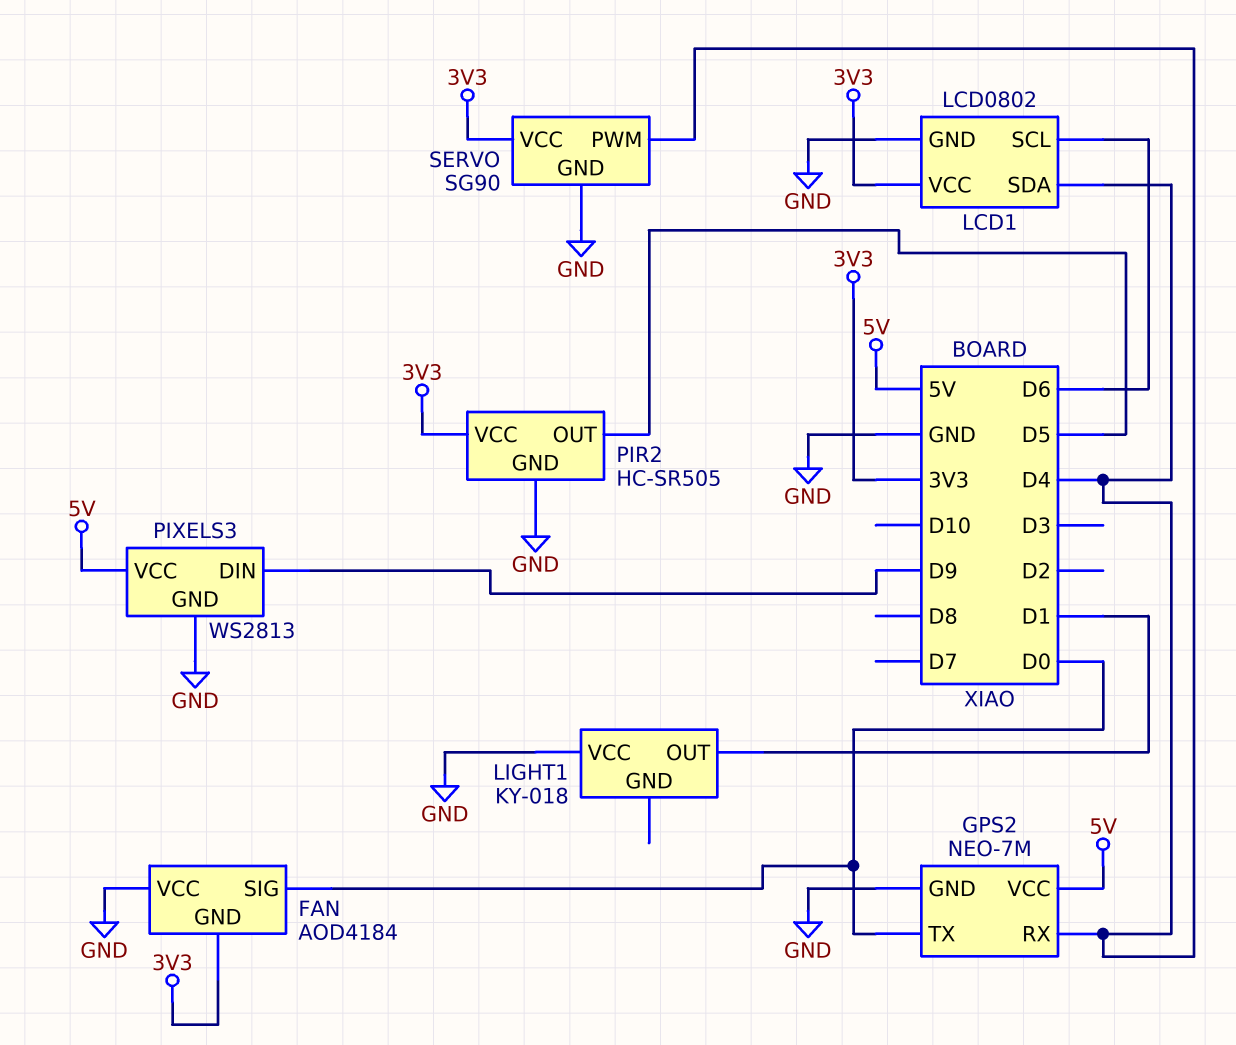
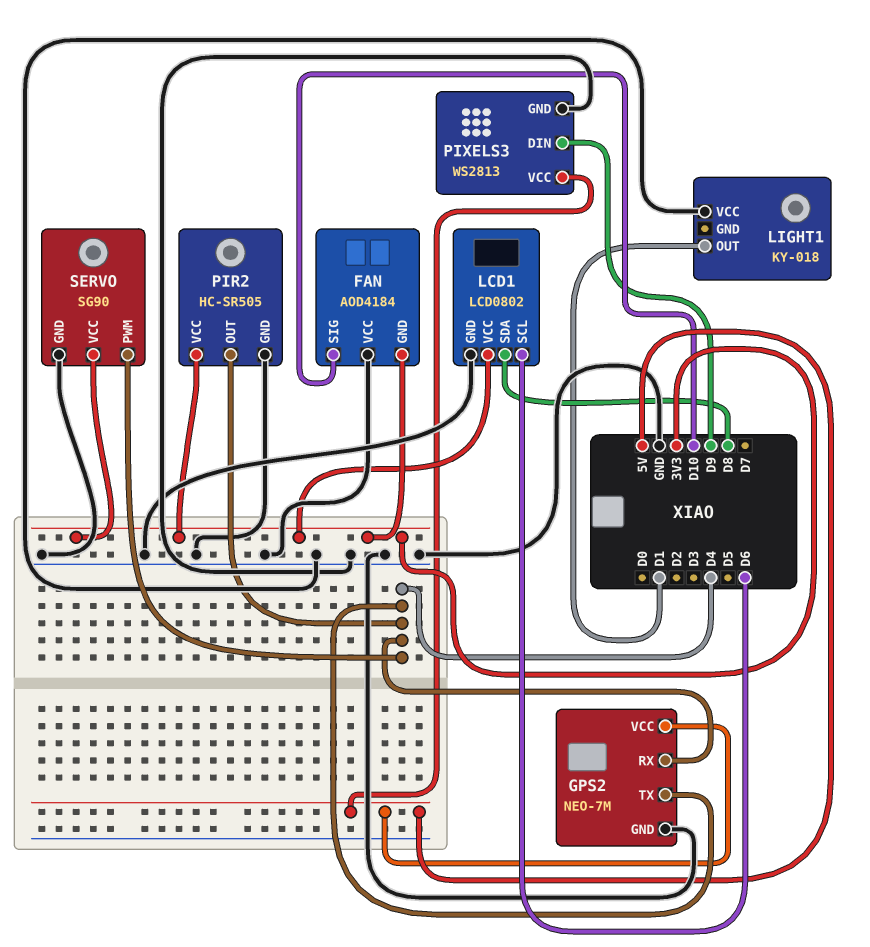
FAN pin SIG: D0 -> D10
GPS2 pin TX: D0 -> D4
LCD1 pin SDA: D4 -> D8
PIR2 pin OUT: D5 -> D4

